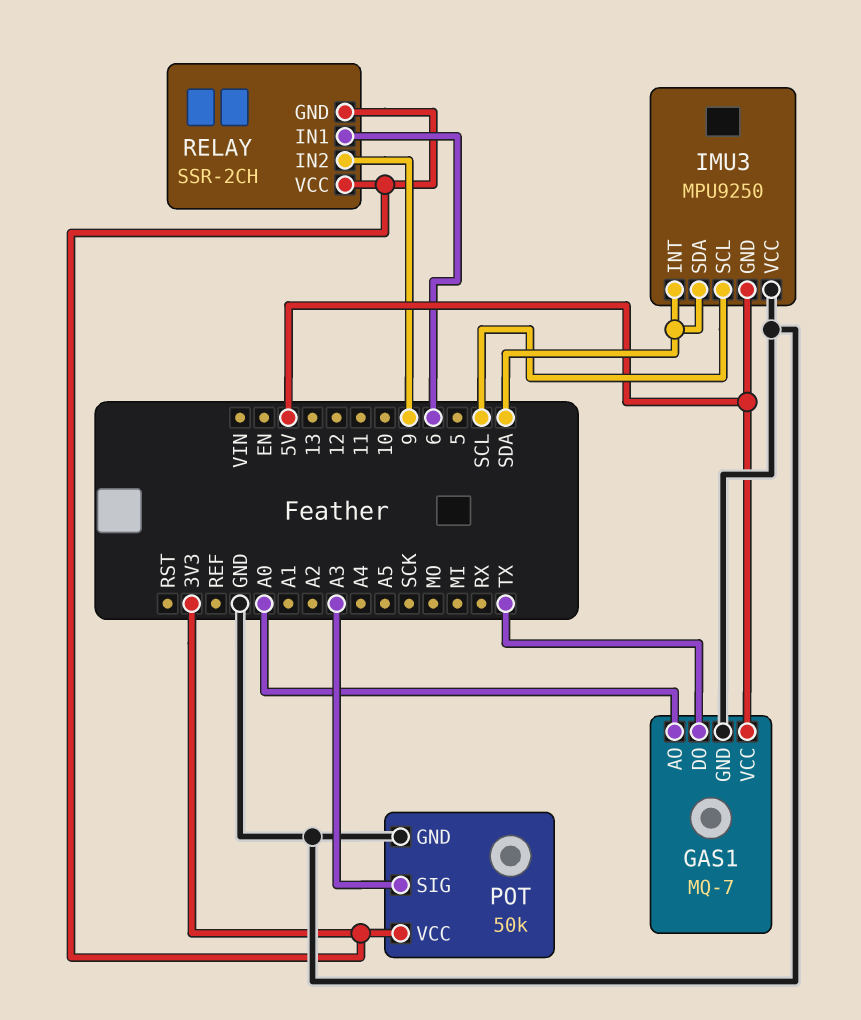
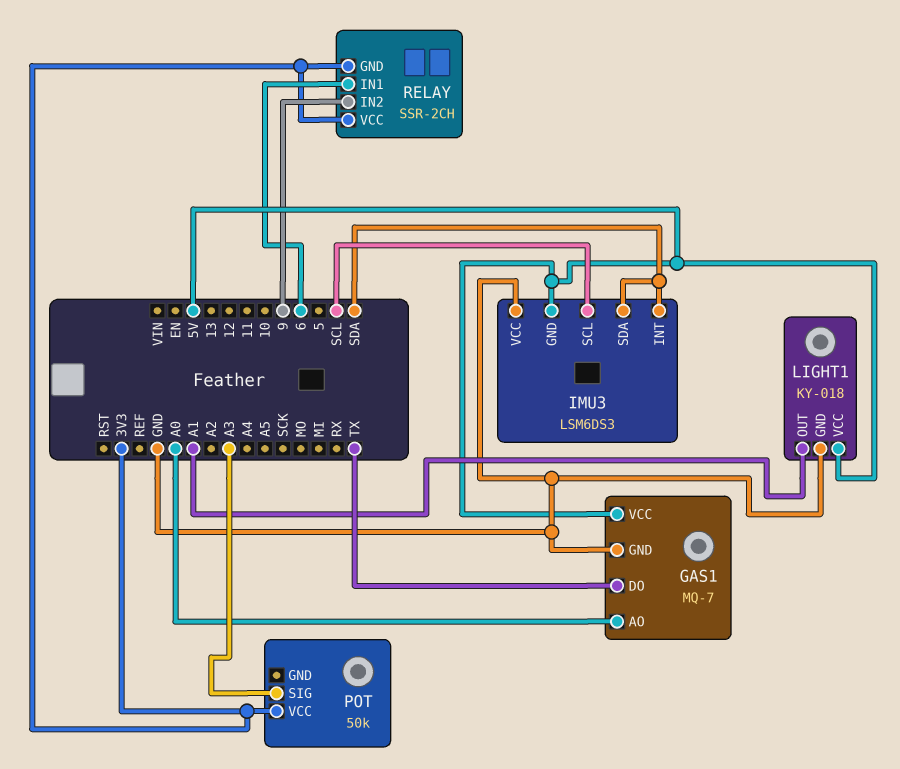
IMU3: MPU9250 -> LSM6DS3
LIGHT1: none -> KY-018
LIGHT1 pin GND: none -> GND
LIGHT1 pin OUT: none -> A1
LIGHT1 pin VCC: none -> 5V
POT pin GND: GND -> none

